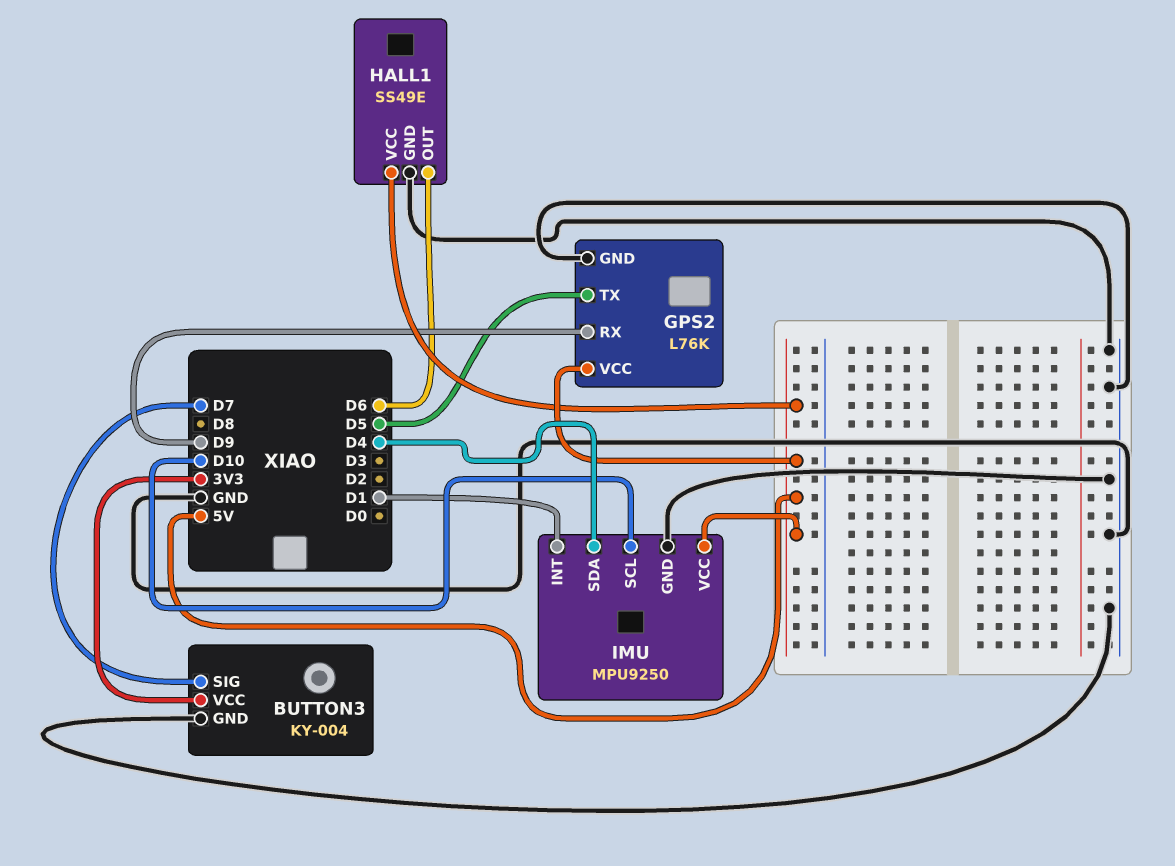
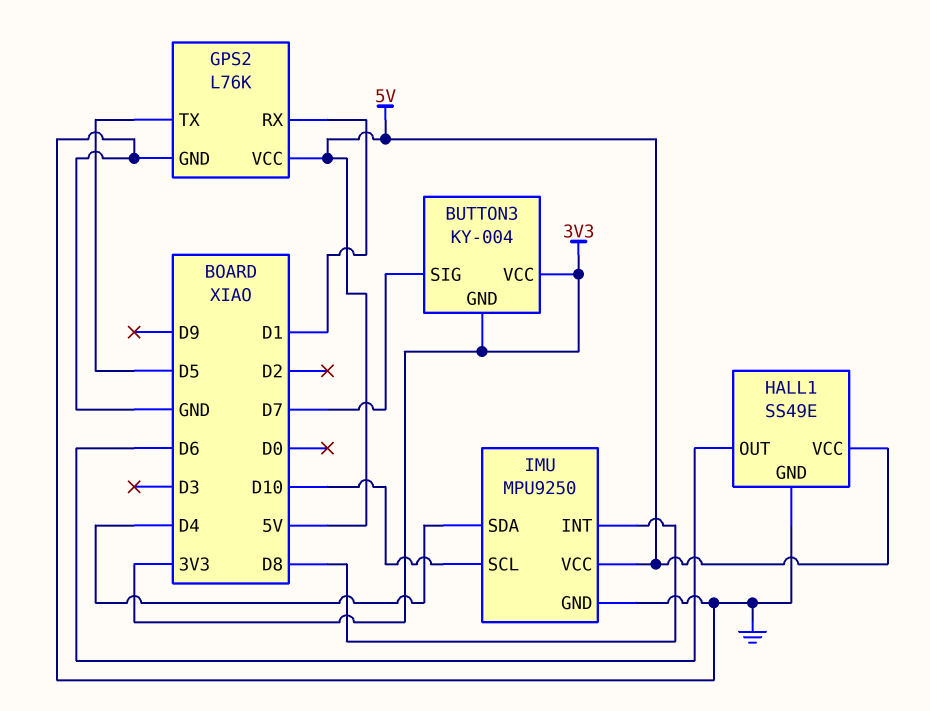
BUTTON3 pin GND: GND -> 3V3
GPS2 pin RX: D9 -> D1
IMU pin INT: D1 -> D8

